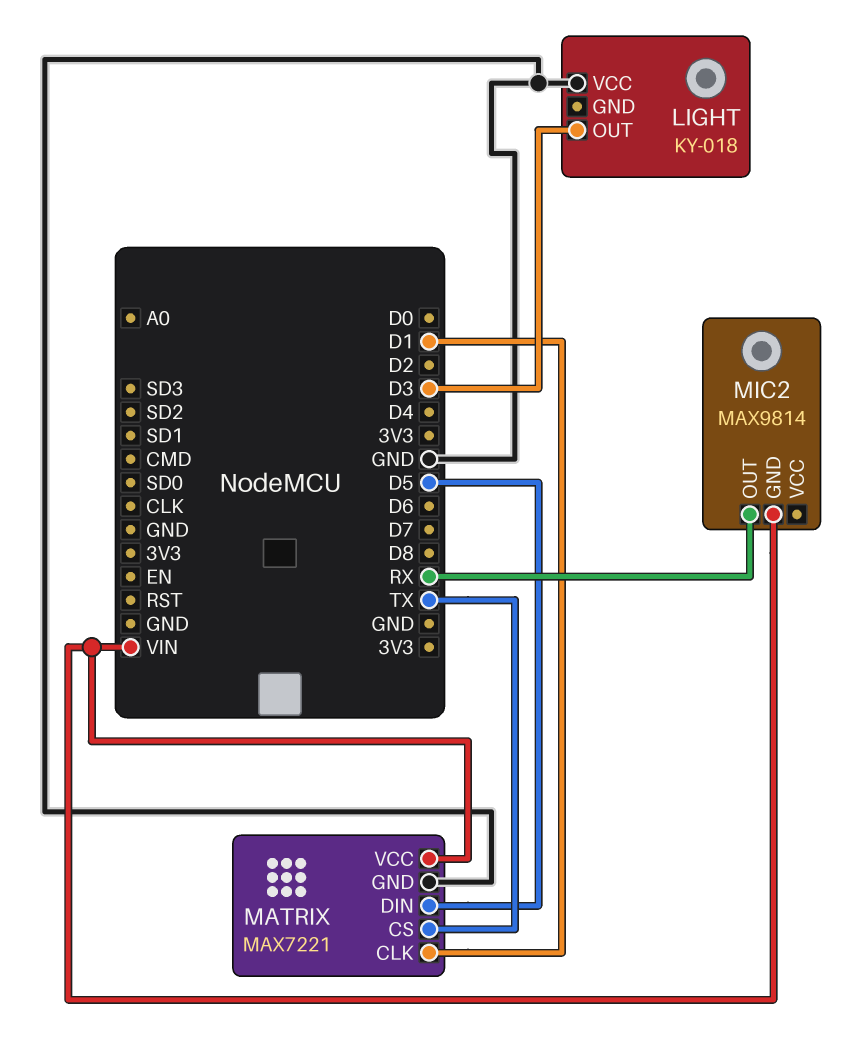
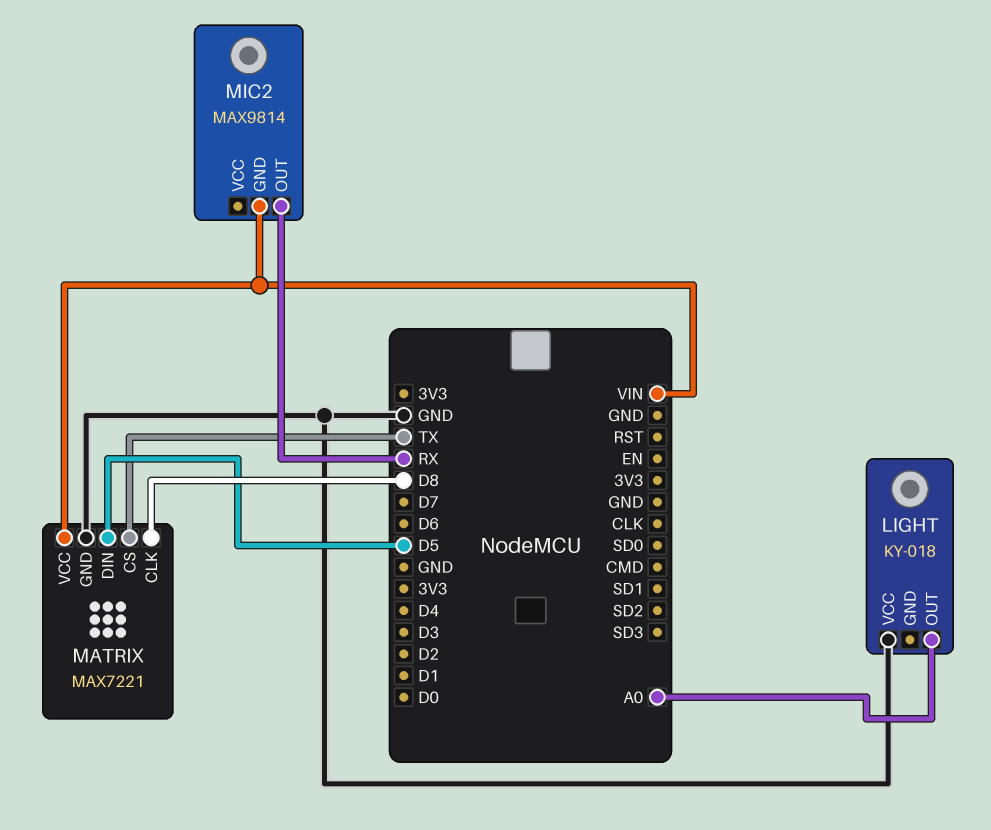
LIGHT pin OUT: D3 -> A0
MATRIX pin CLK: D1 -> D8

